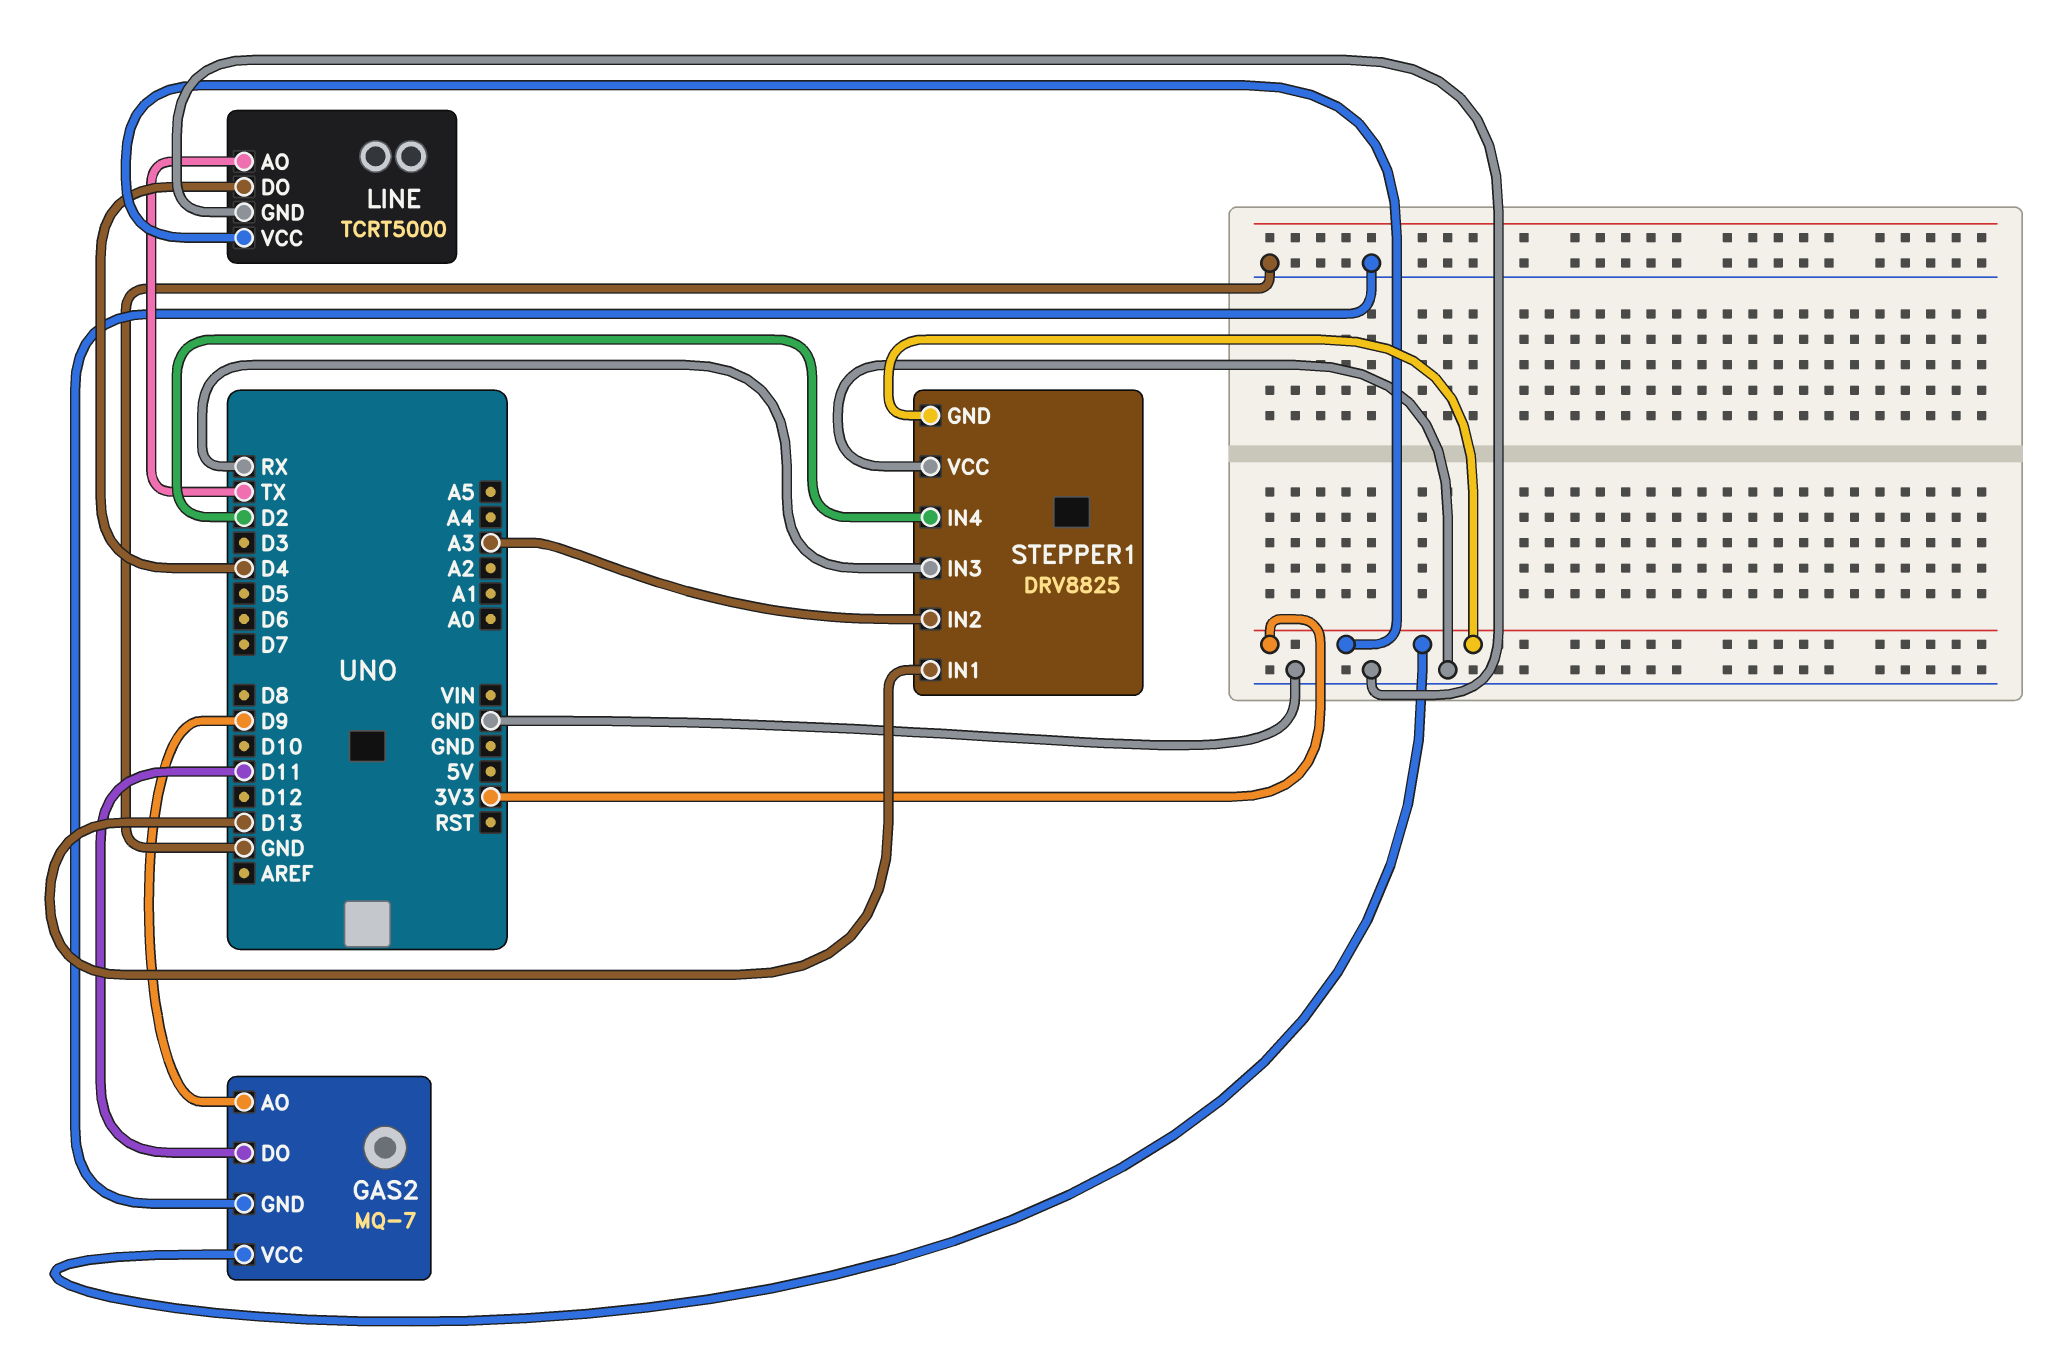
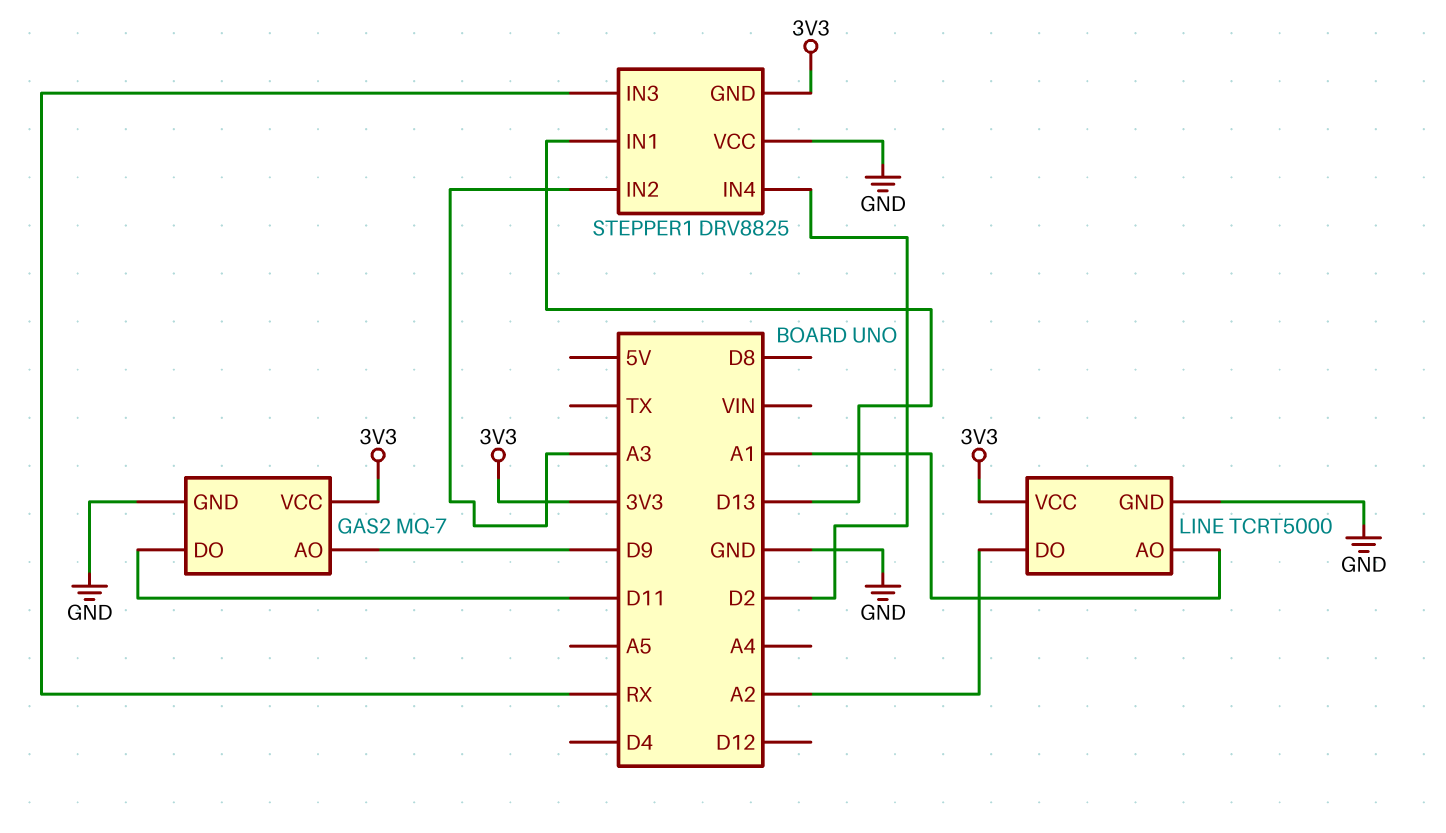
LINE pin AO: TX -> A1
LINE pin DO: D4 -> A2

